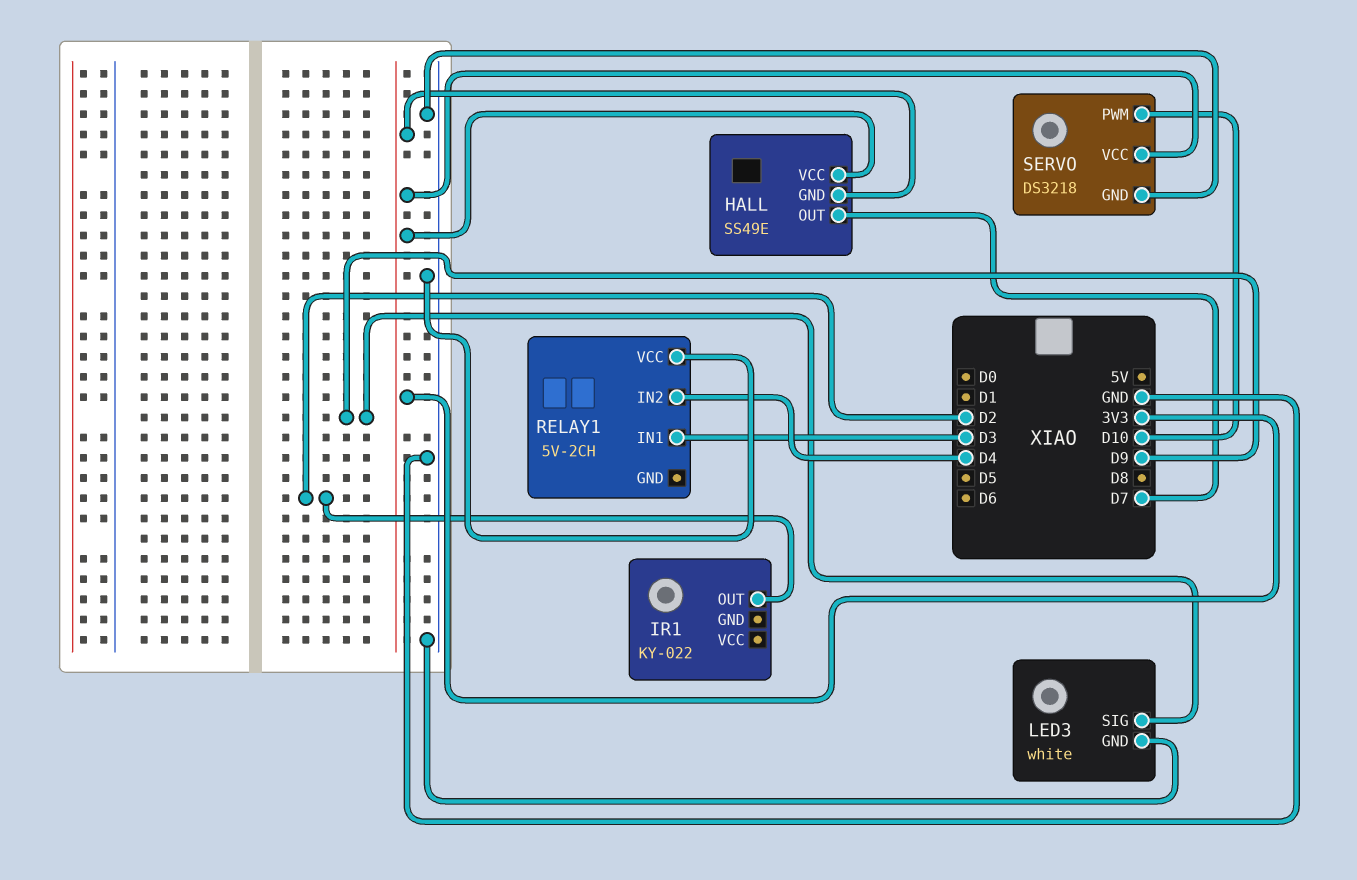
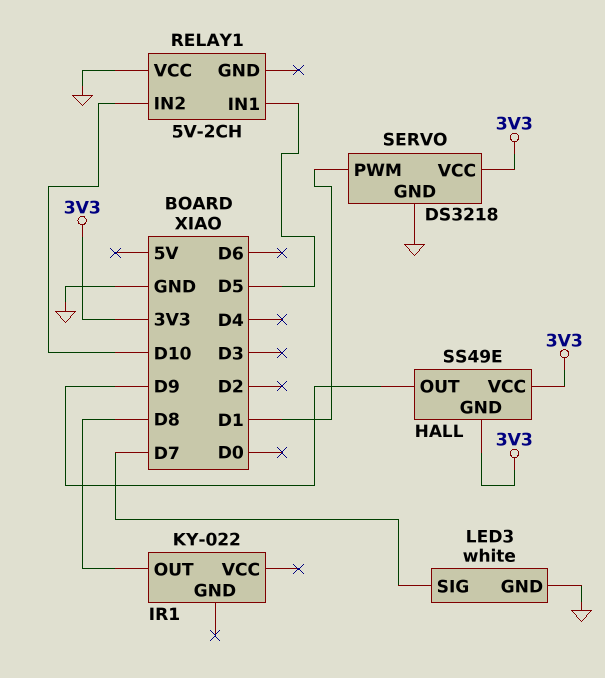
HALL pin OUT: D7 -> D9
IR1 pin OUT: D2 -> D8
LED3 pin SIG: D9 -> D7
RELAY1 pin IN1: D3 -> D5
RELAY1 pin IN2: D4 -> D10
SERVO pin PWM: D10 -> D1

